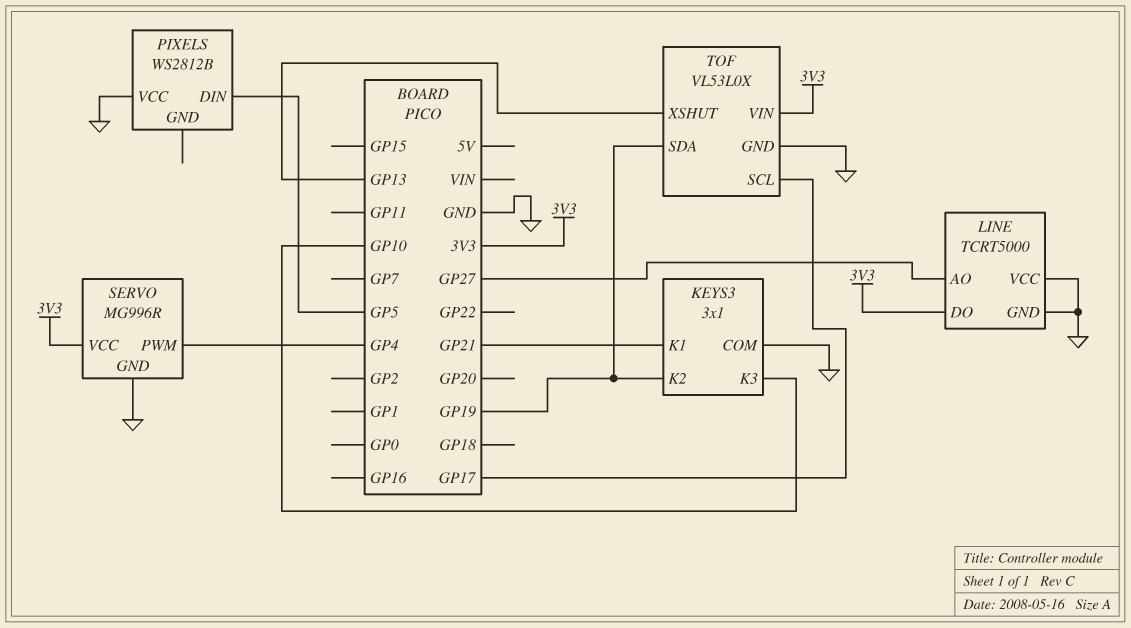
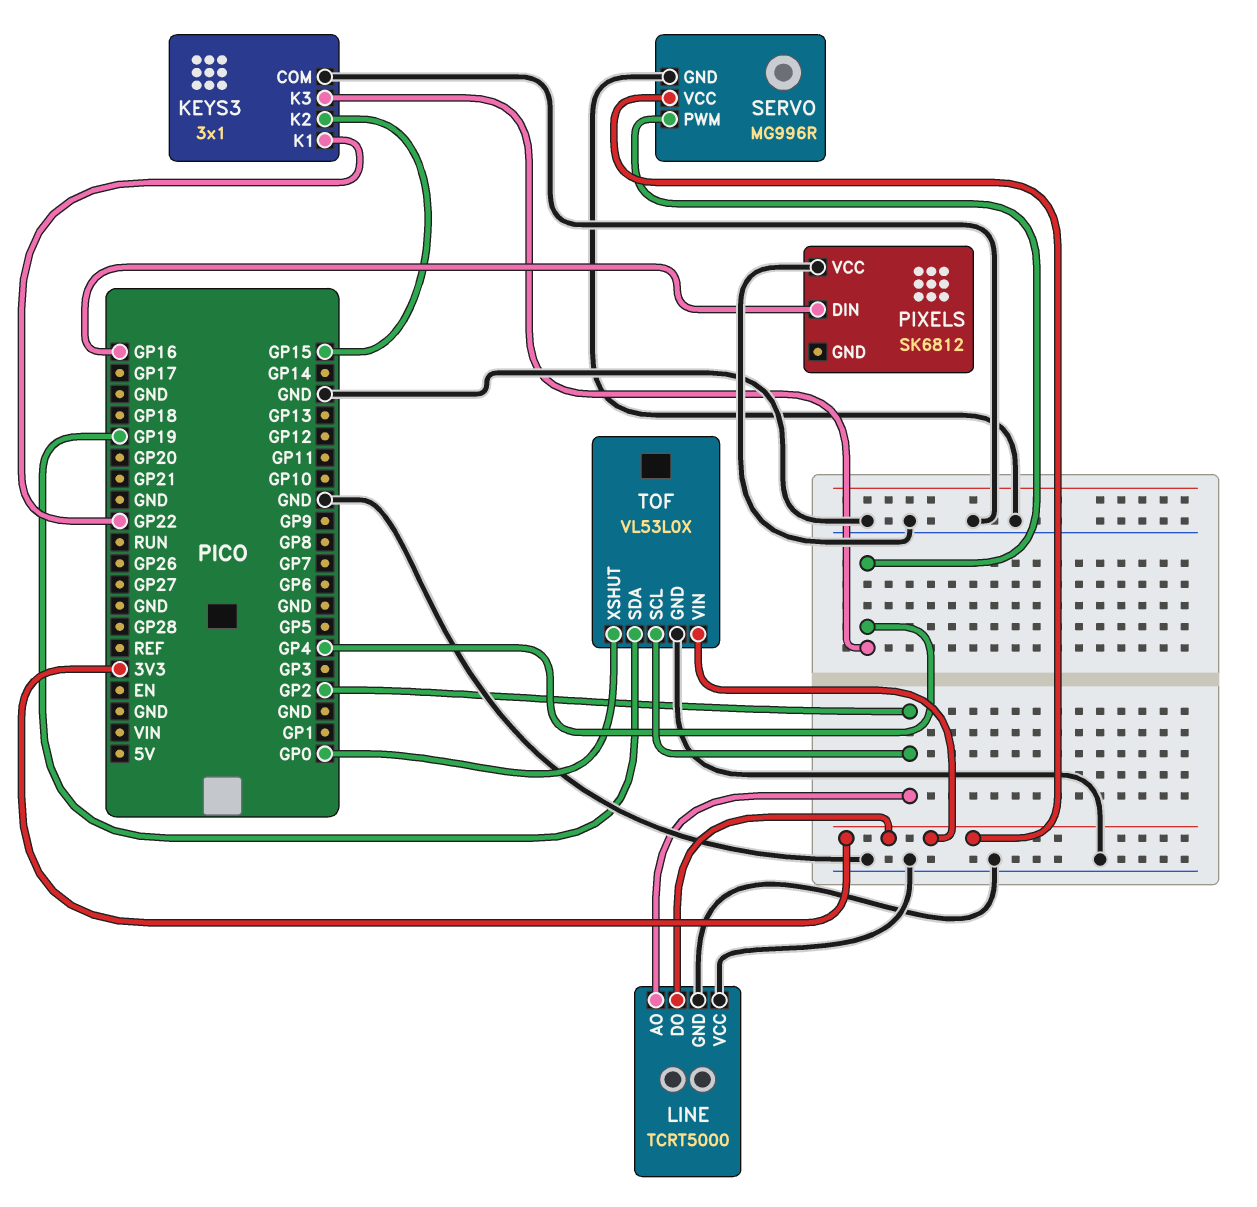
KEYS3 pin K1: GP21 -> GP22
KEYS3 pin K2: GP19 -> GP15
KEYS3 pin K3: GP10 -> GP4
LINE pin AO: GP27 -> GP2
PIXELS: WS2812B -> SK6812
PIXELS pin DIN: GP5 -> GP16
TOF pin SCL: GP17 -> GP2
TOF pin XSHUT: GP13 -> GP0

